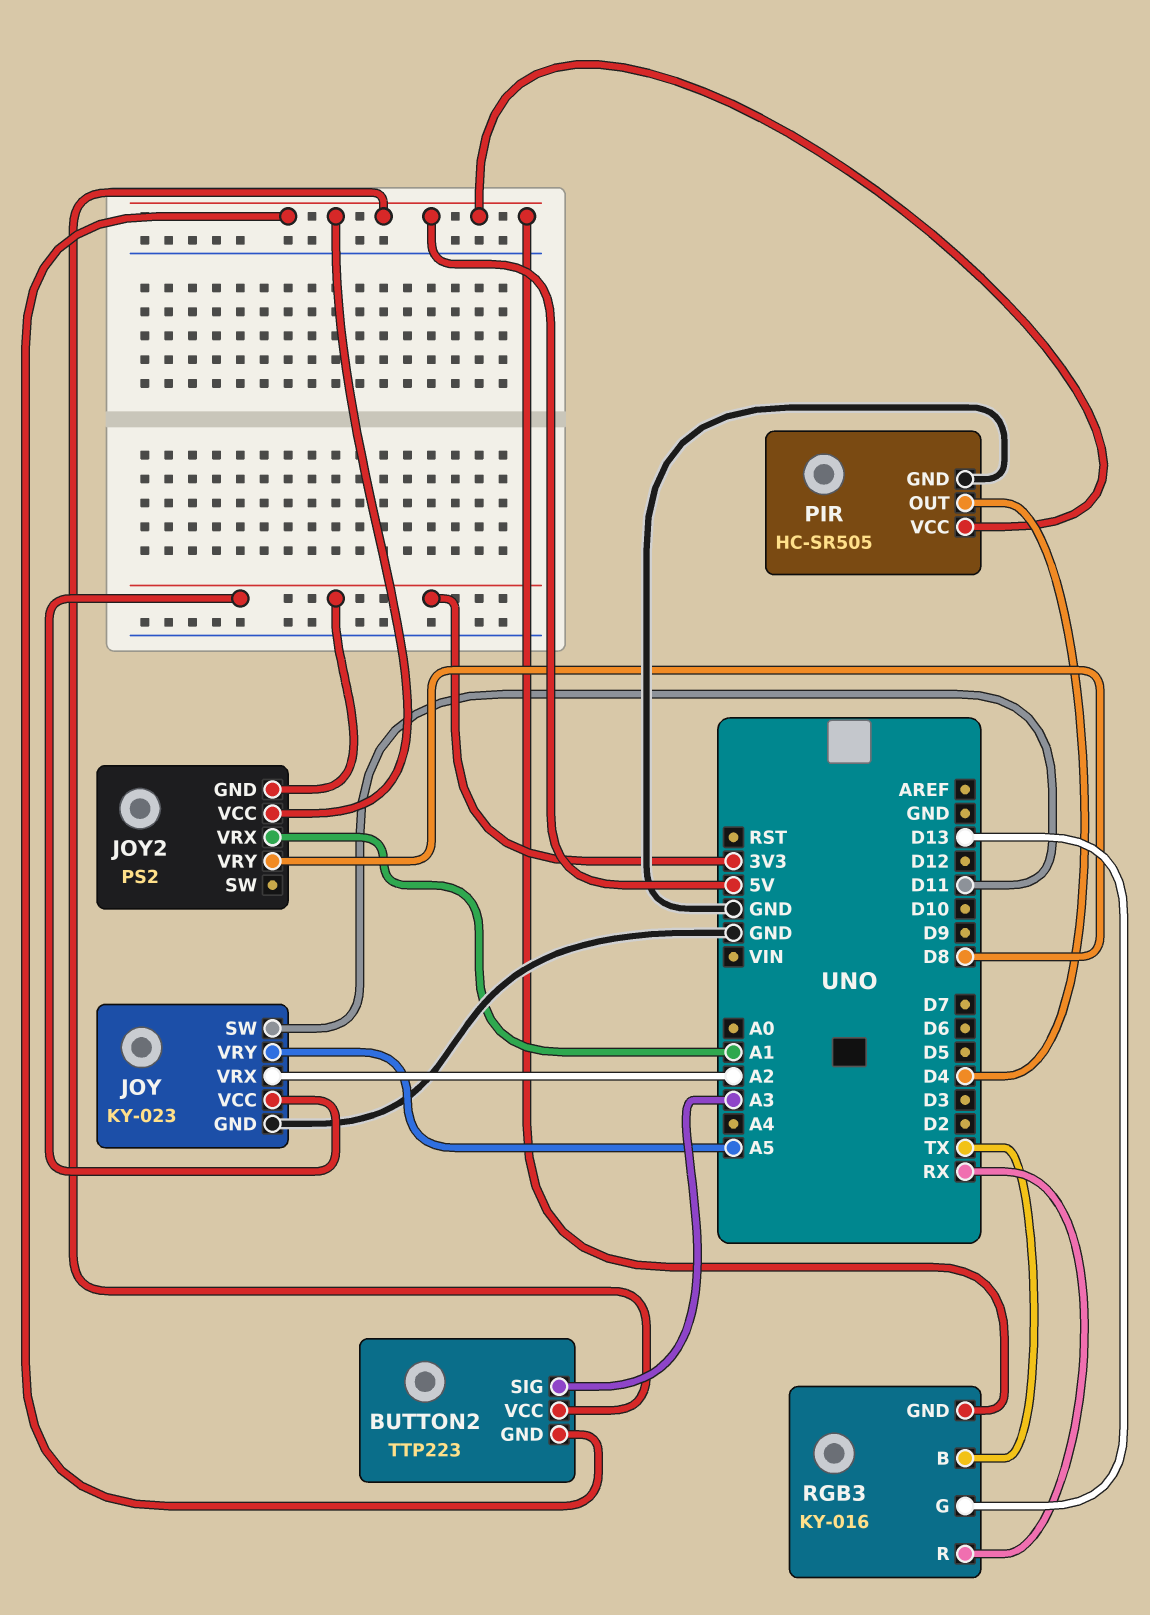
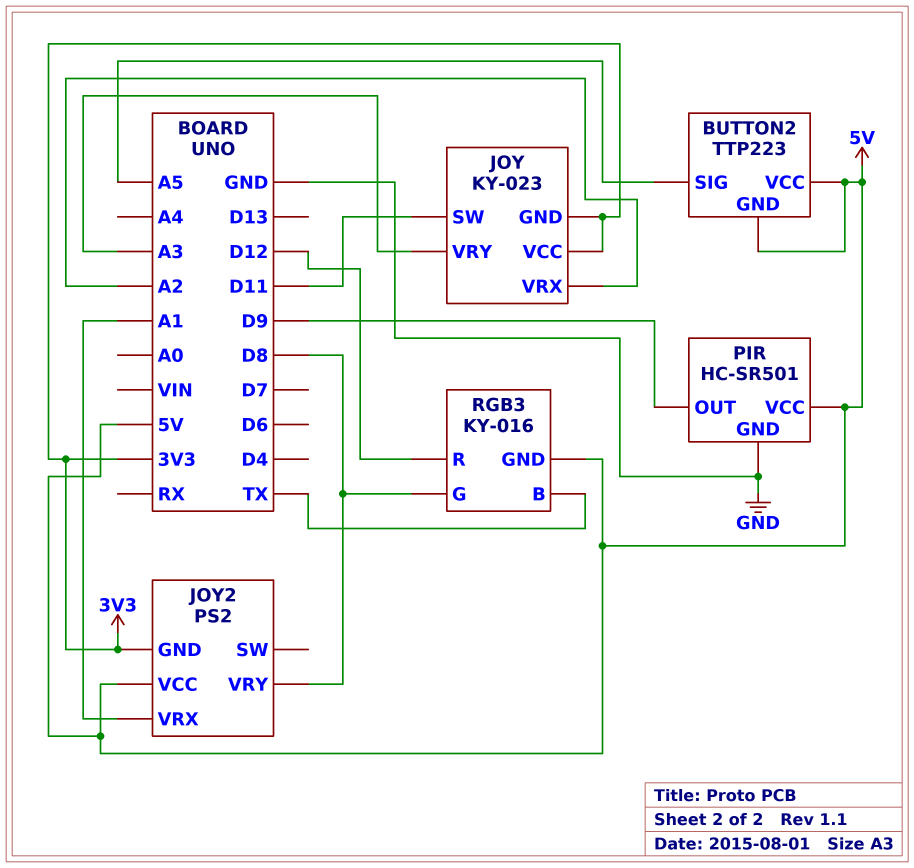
BUTTON2 pin SIG: A3 -> A5
JOY pin GND: GND -> 3V3
JOY pin VRY: A5 -> A3
PIR: HC-SR505 -> HC-SR501
PIR pin OUT: D4 -> D9
RGB3 pin G: D13 -> D8
RGB3 pin R: RX -> D12

